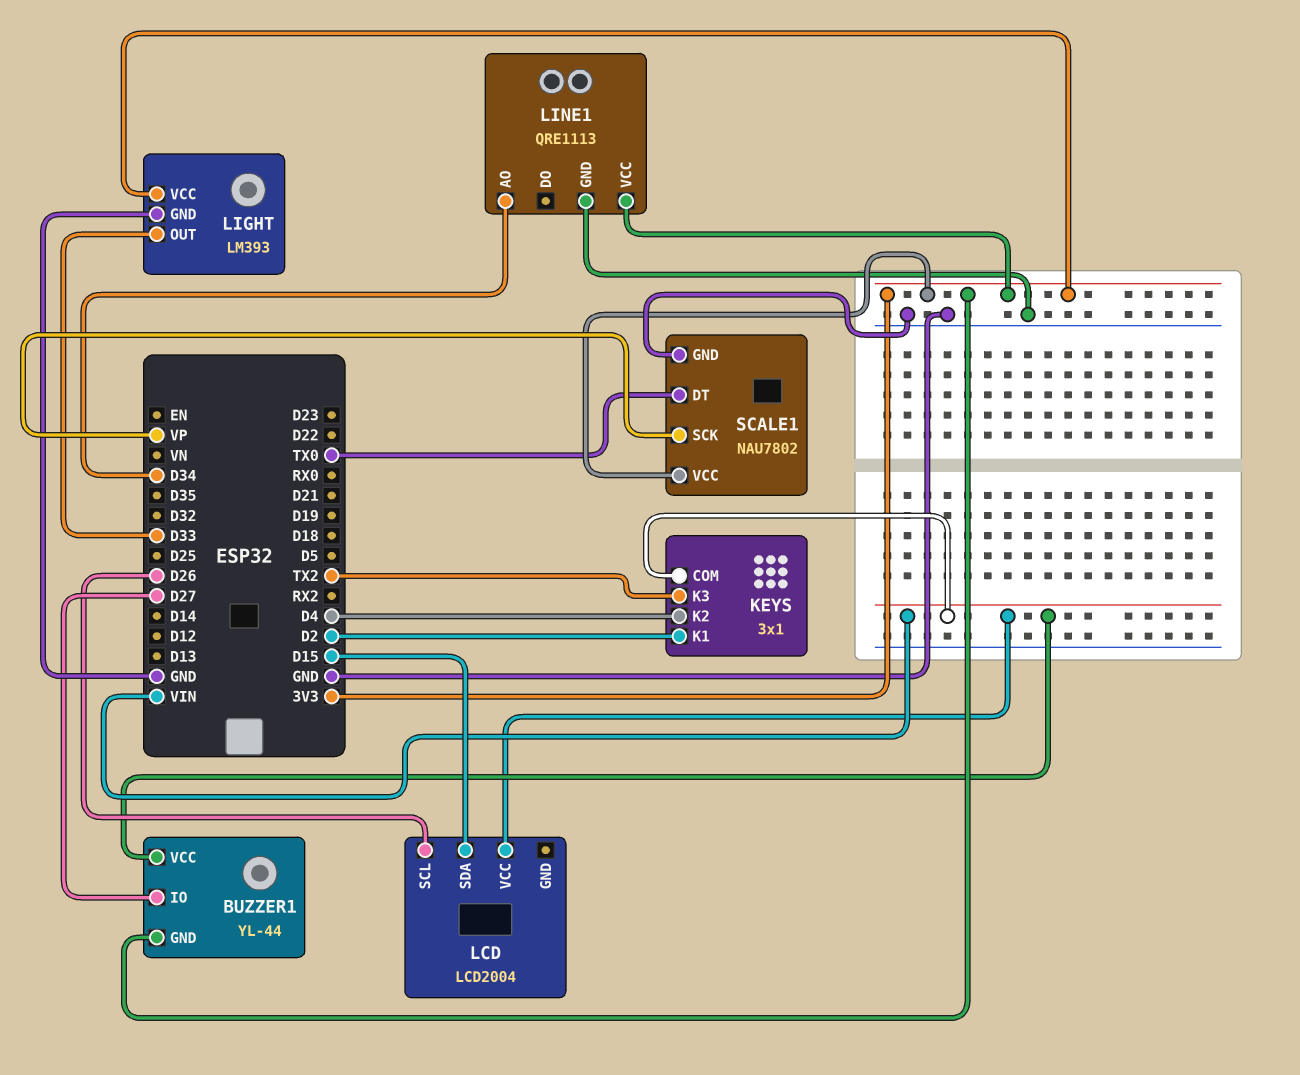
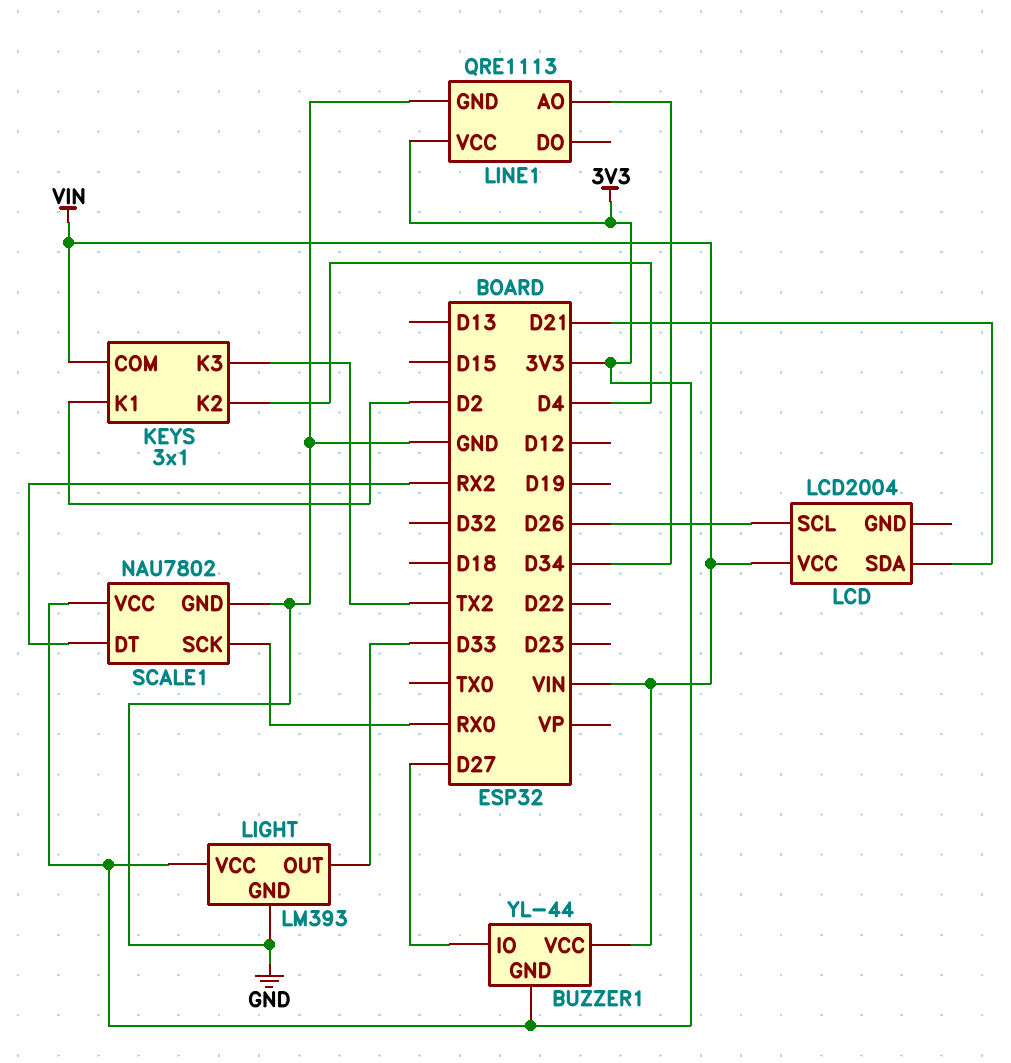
LCD pin SDA: D15 -> D21
SCALE1 pin DT: TX0 -> RX2
SCALE1 pin SCK: VP -> RX0

